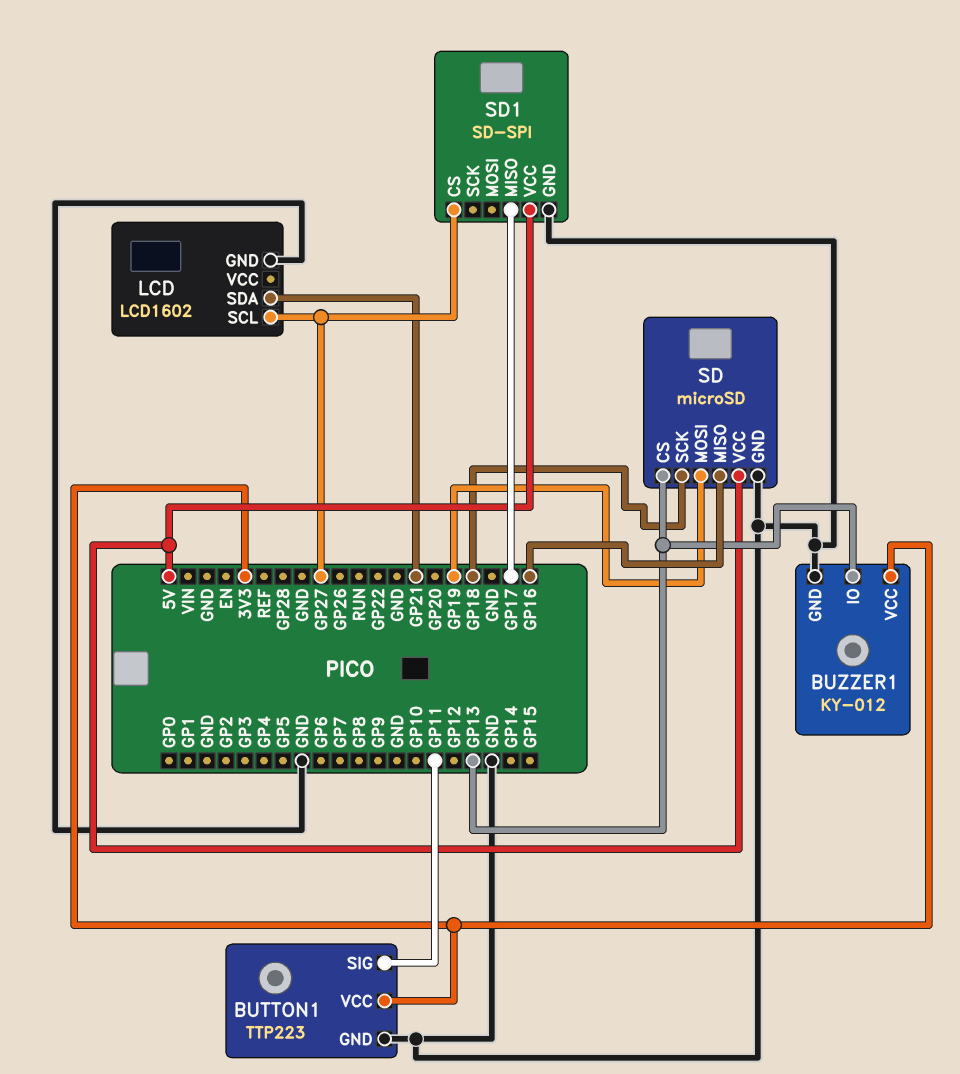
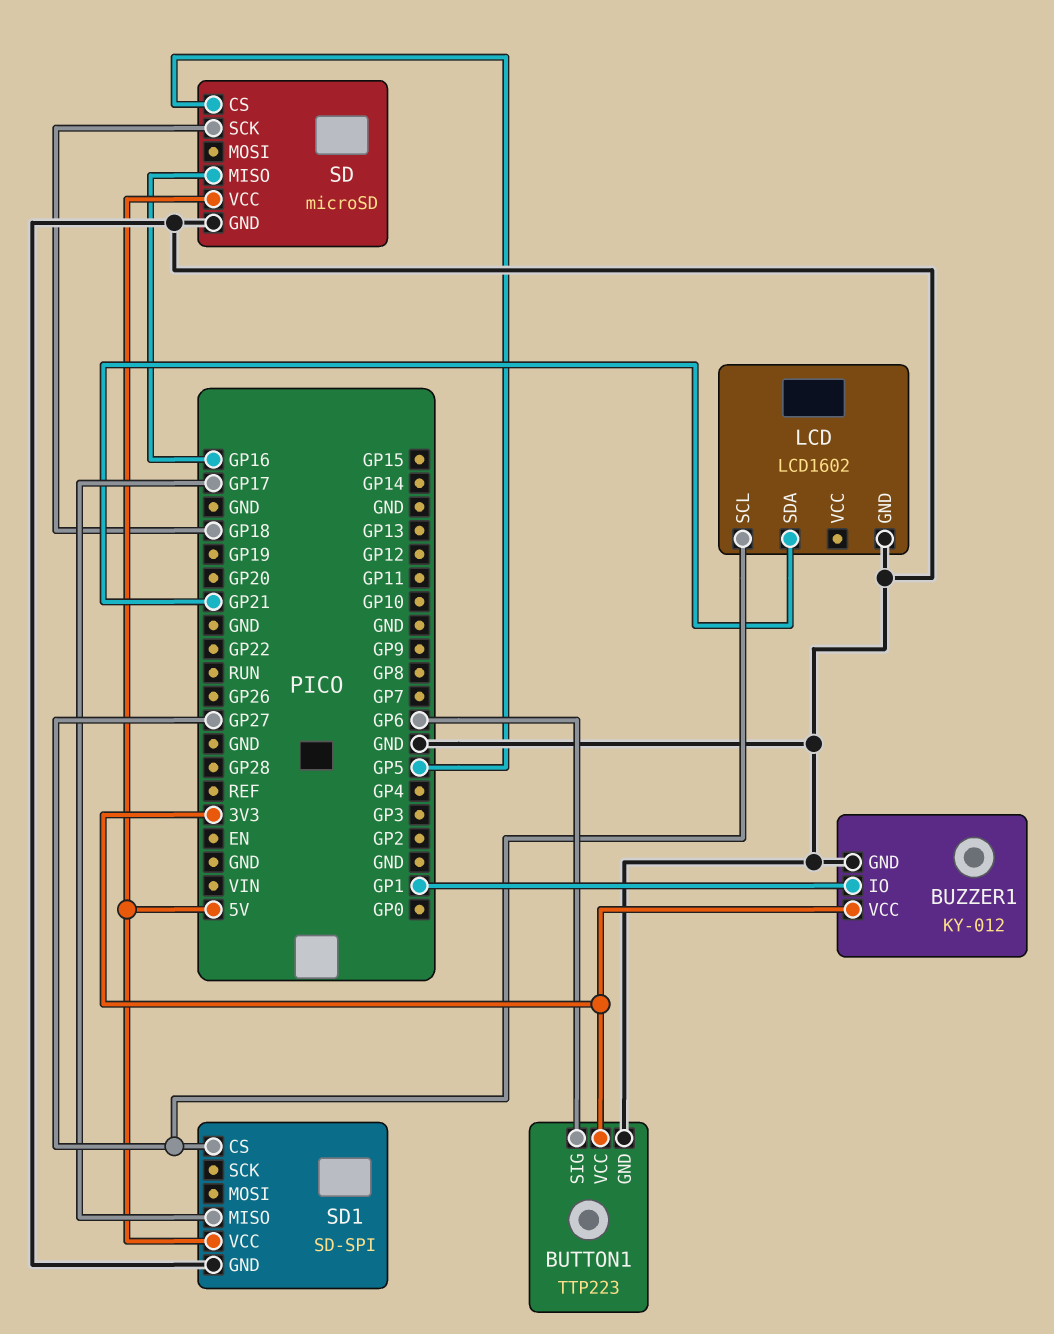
BUTTON1 pin SIG: GP11 -> GP6
BUZZER1 pin IO: GP13 -> GP1
SD pin CS: GP13 -> GP5
SD pin MOSI: GP19 -> none

